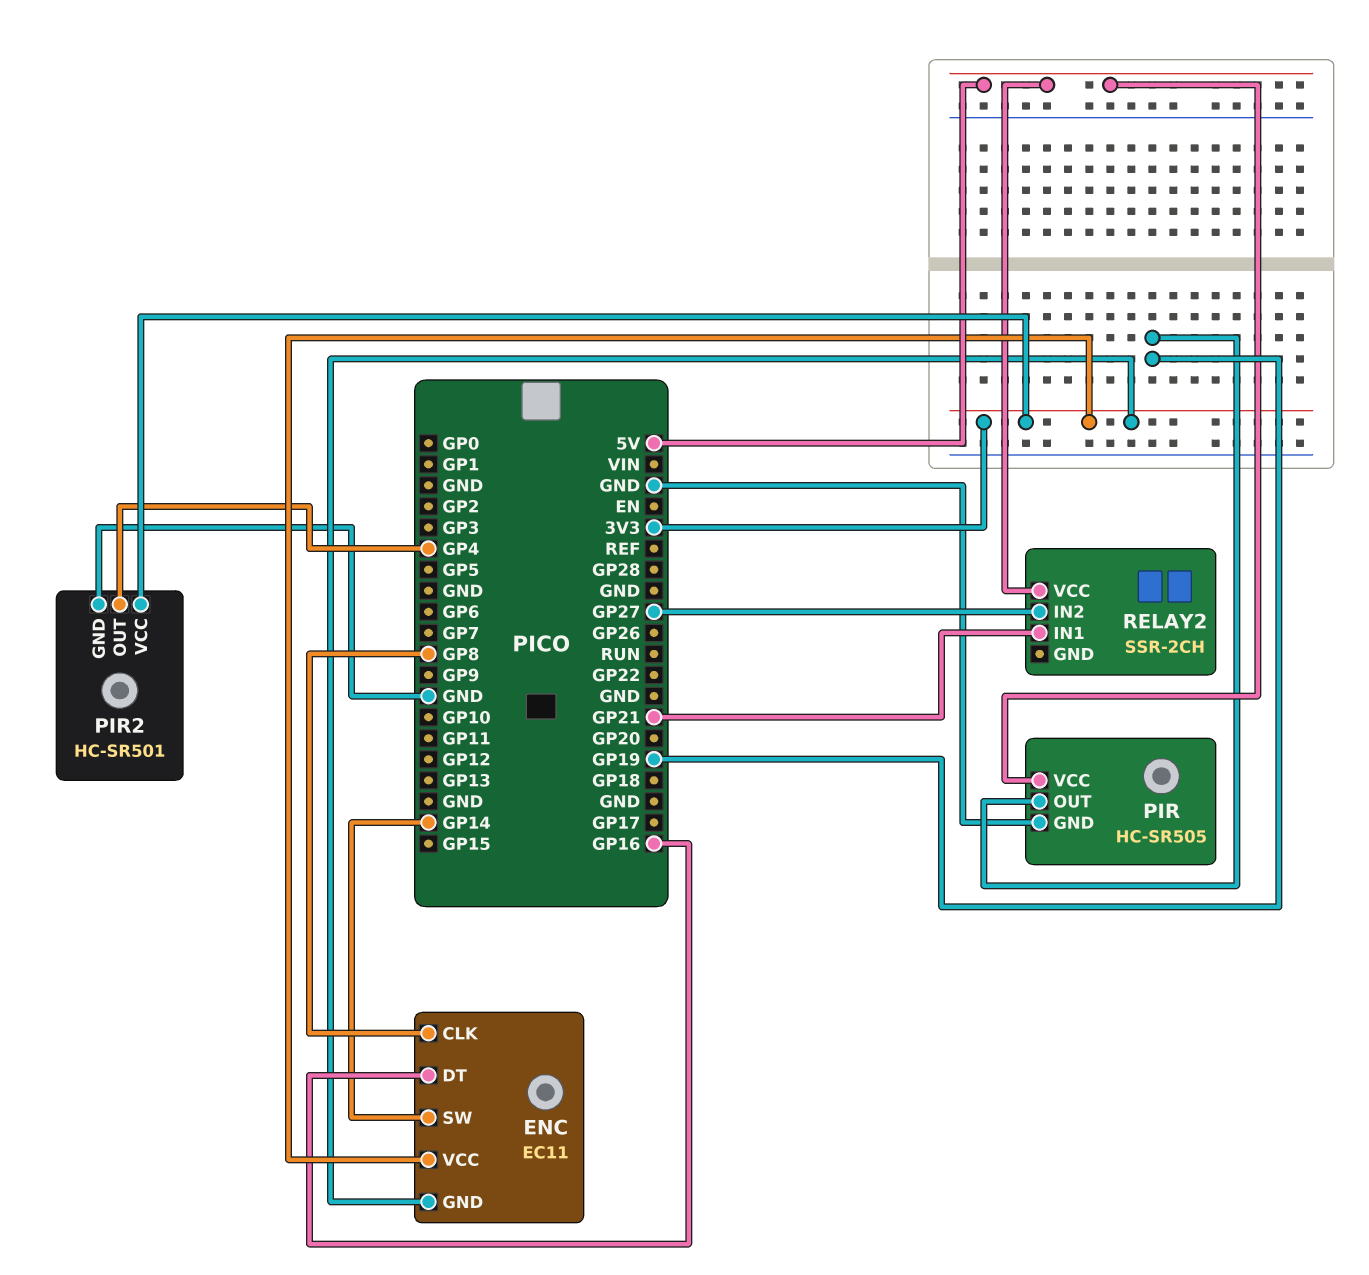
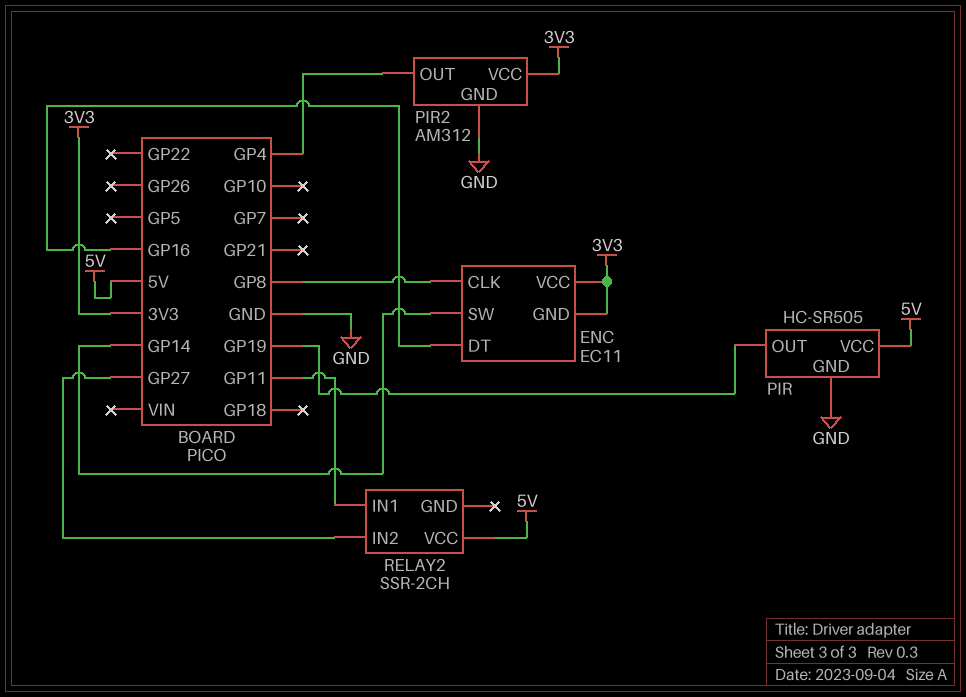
PIR2: HC-SR501 -> AM312
RELAY2 pin IN1: GP21 -> GP11

